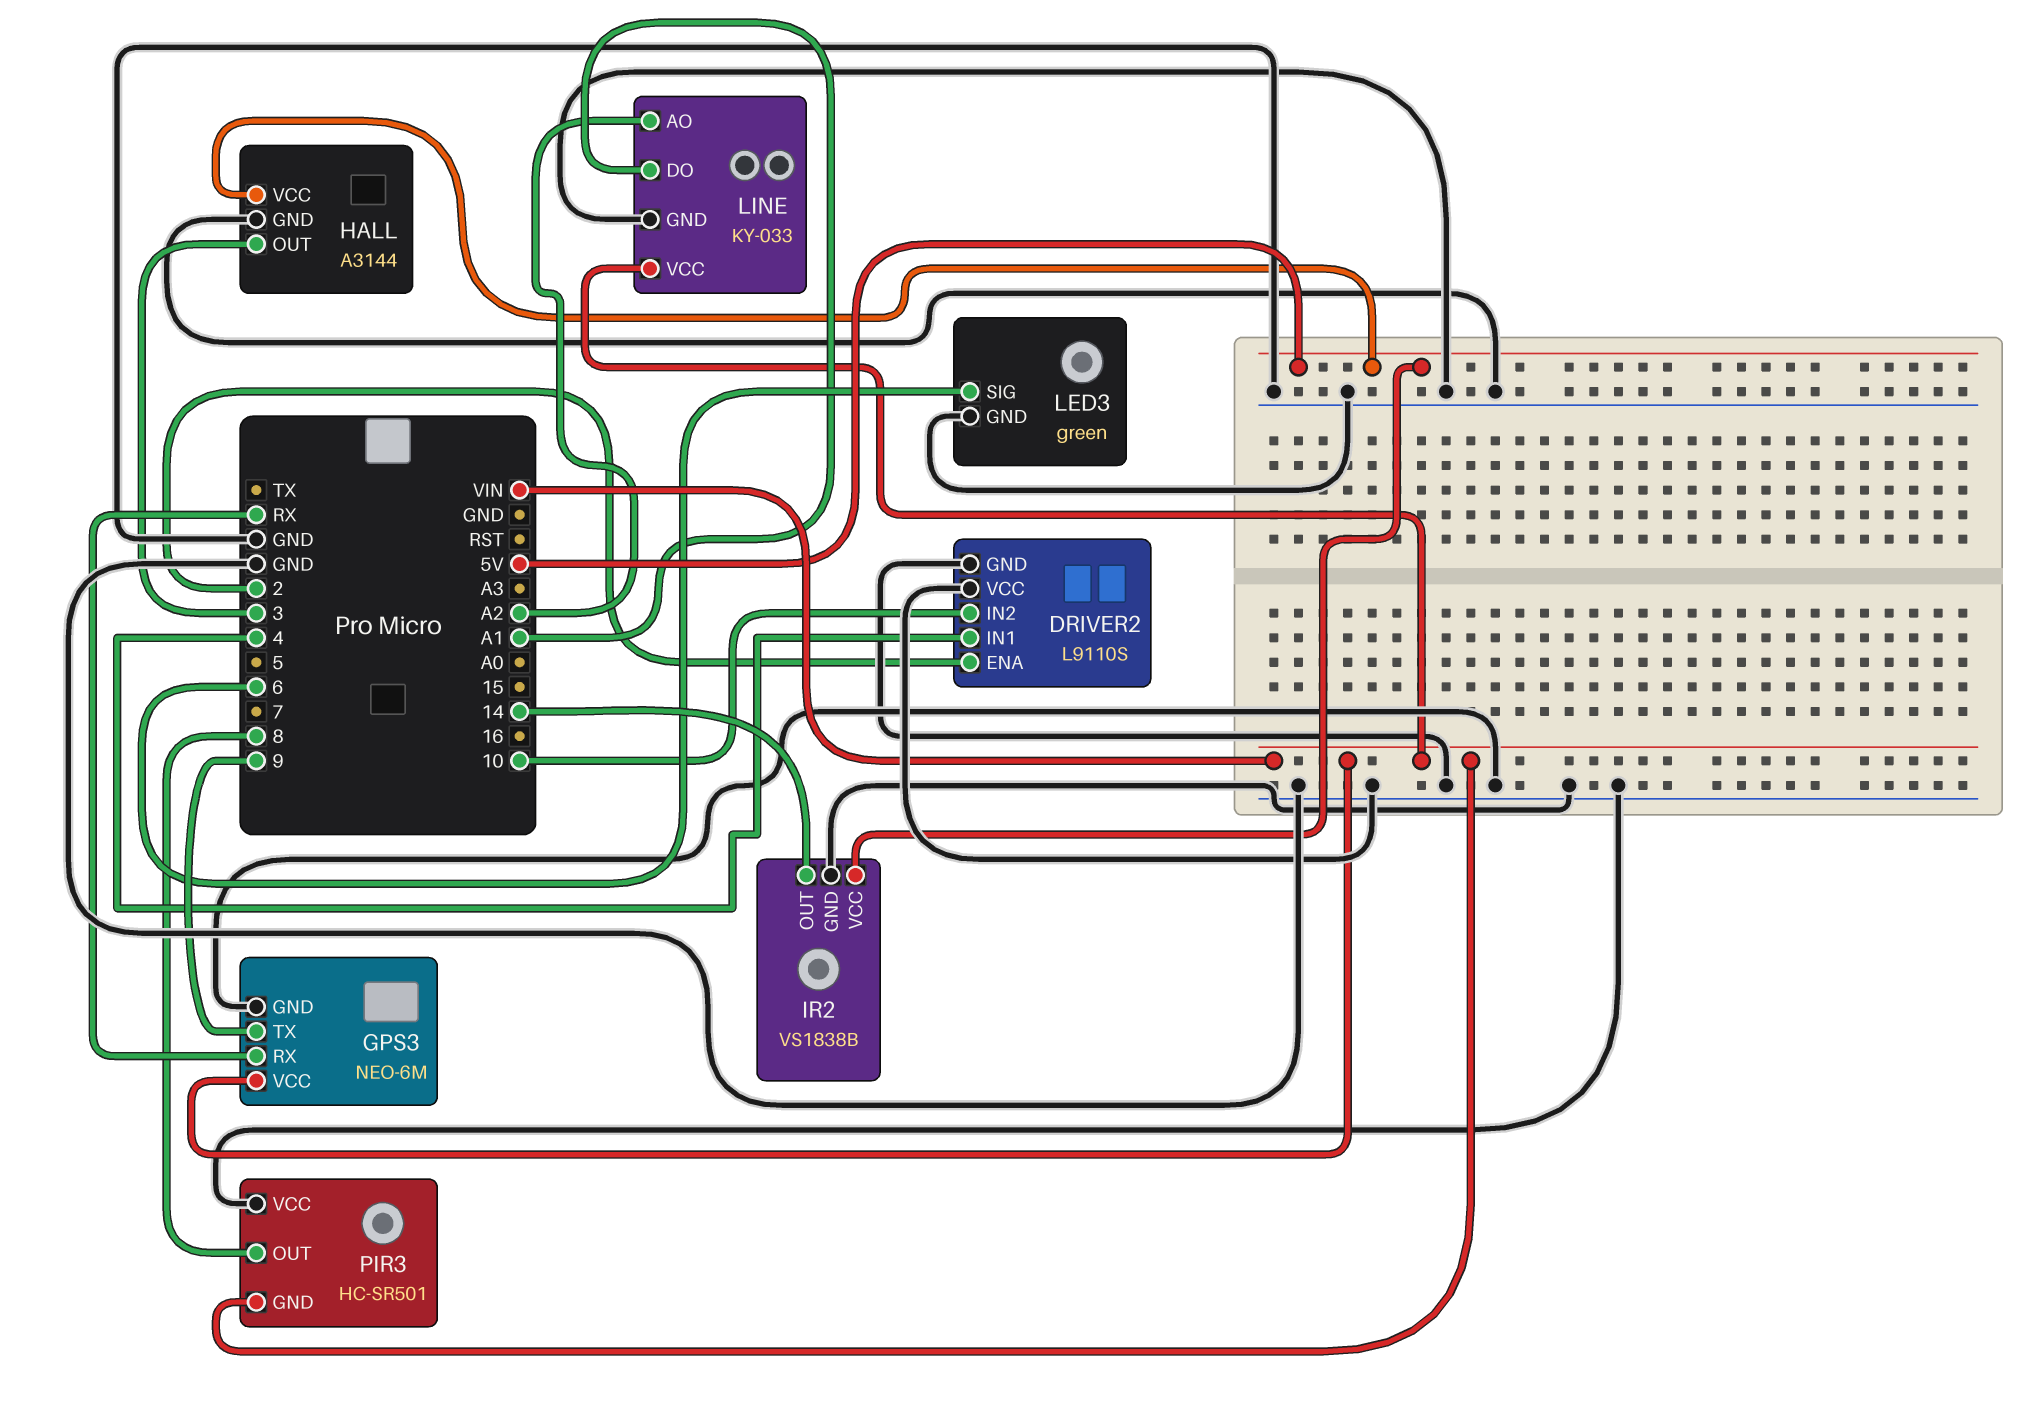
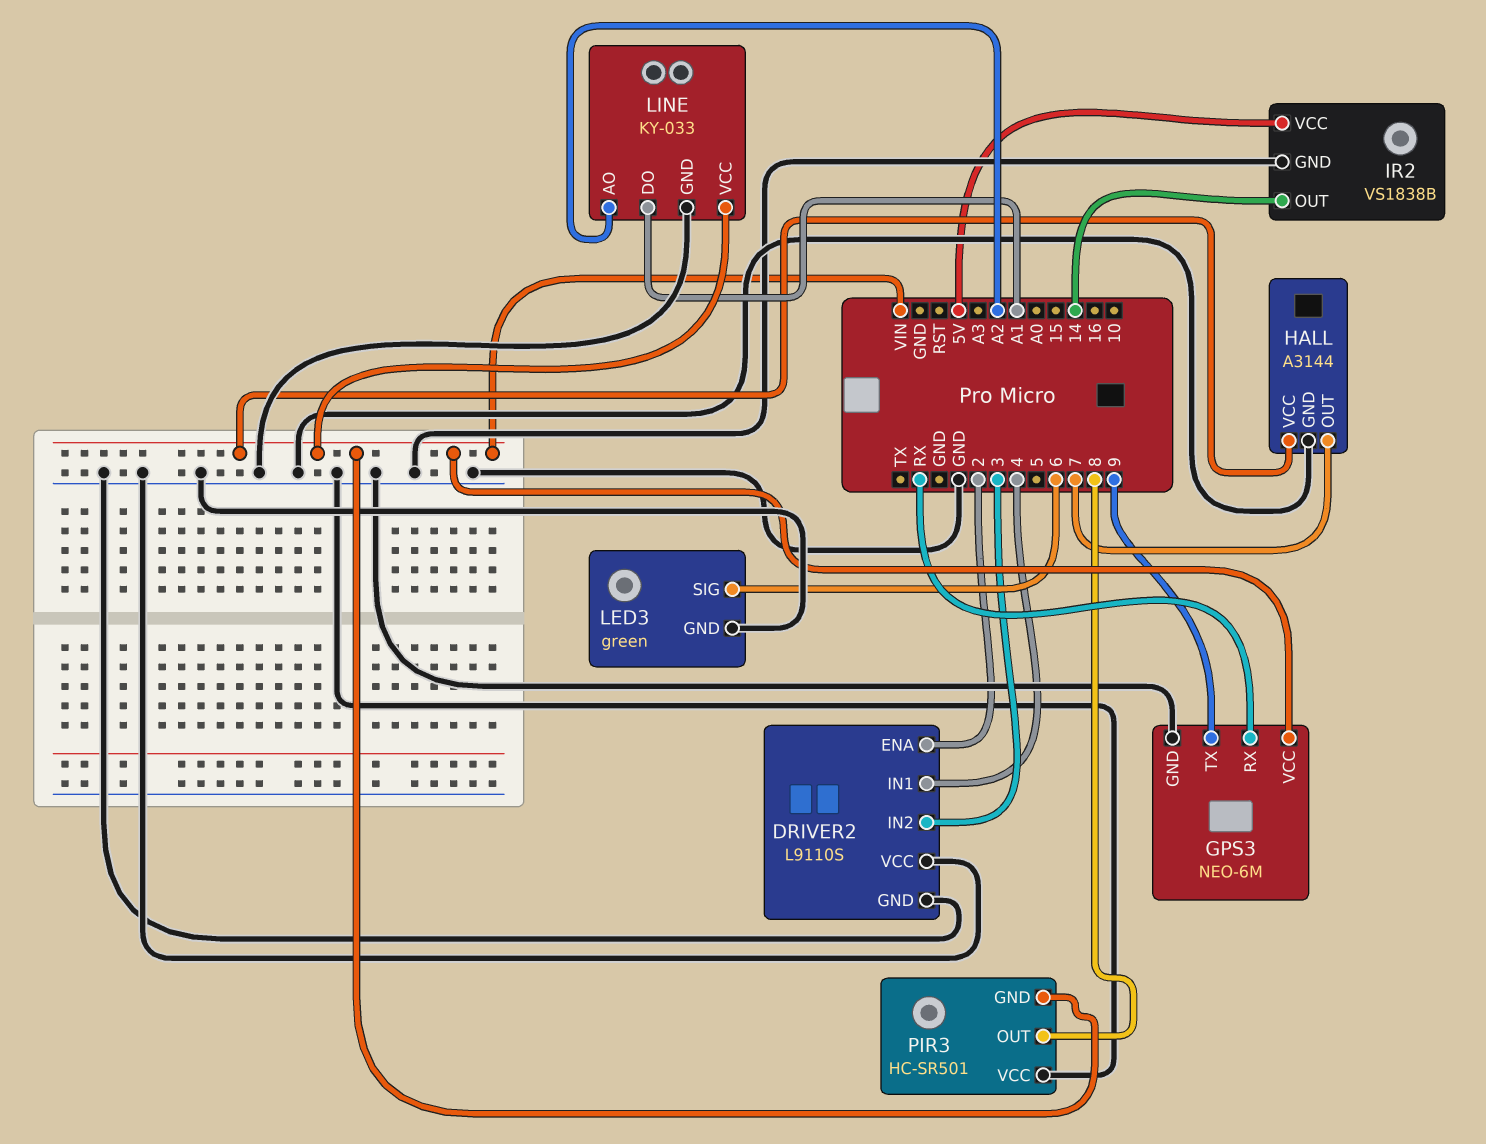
DRIVER2 pin IN2: 10 -> 3
HALL pin OUT: 3 -> 7
HALL pin VCC: 5V -> VIN

